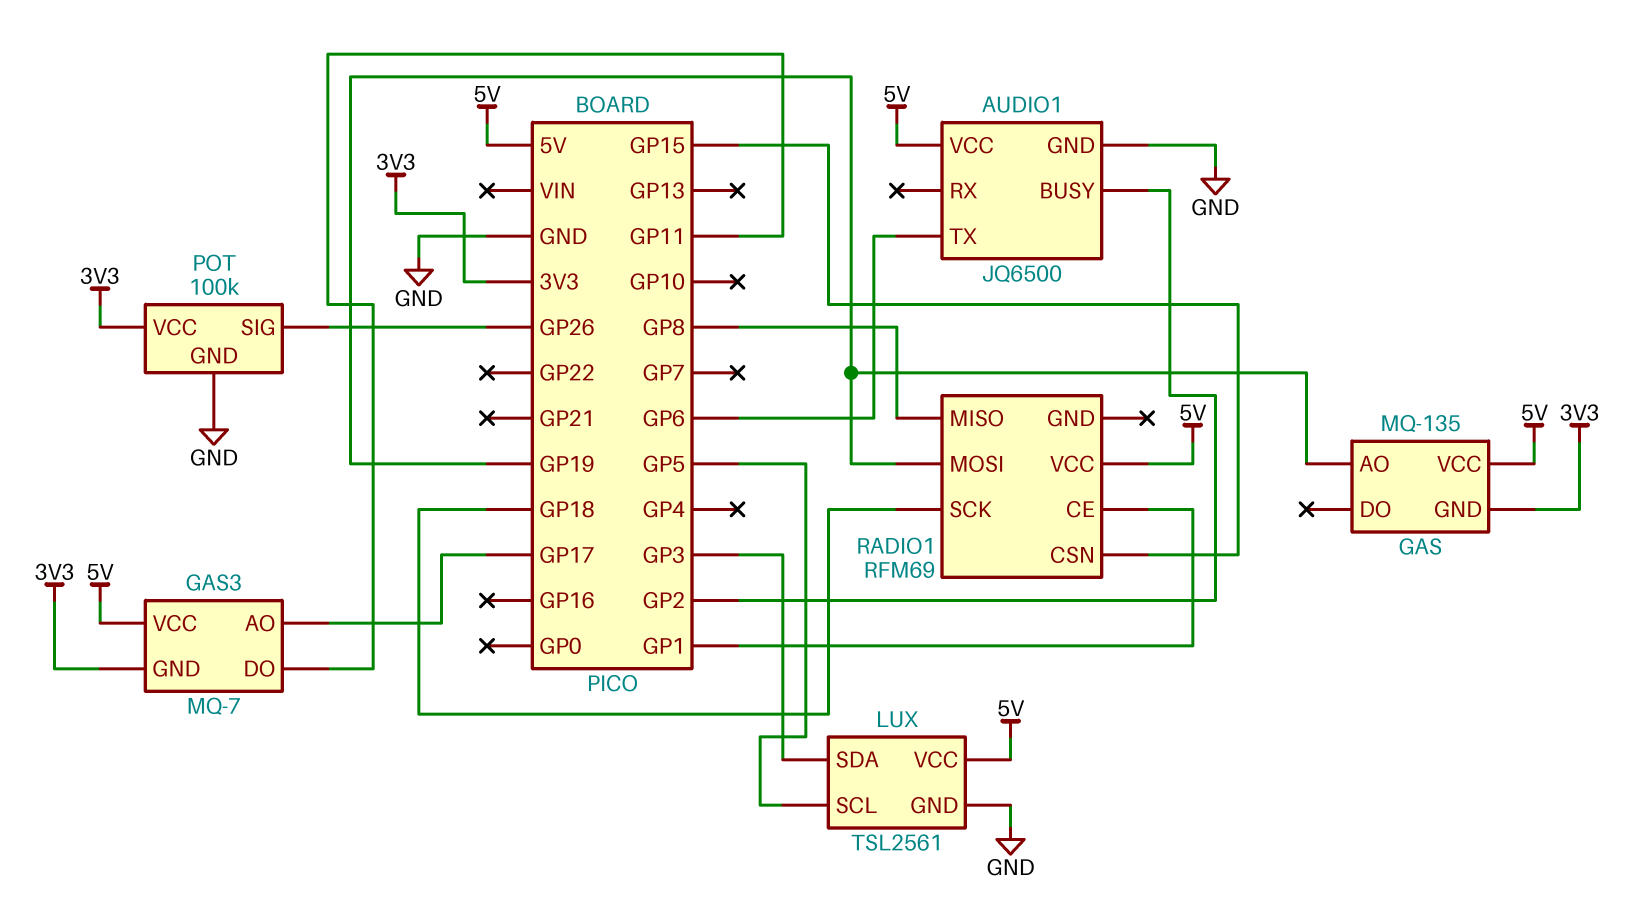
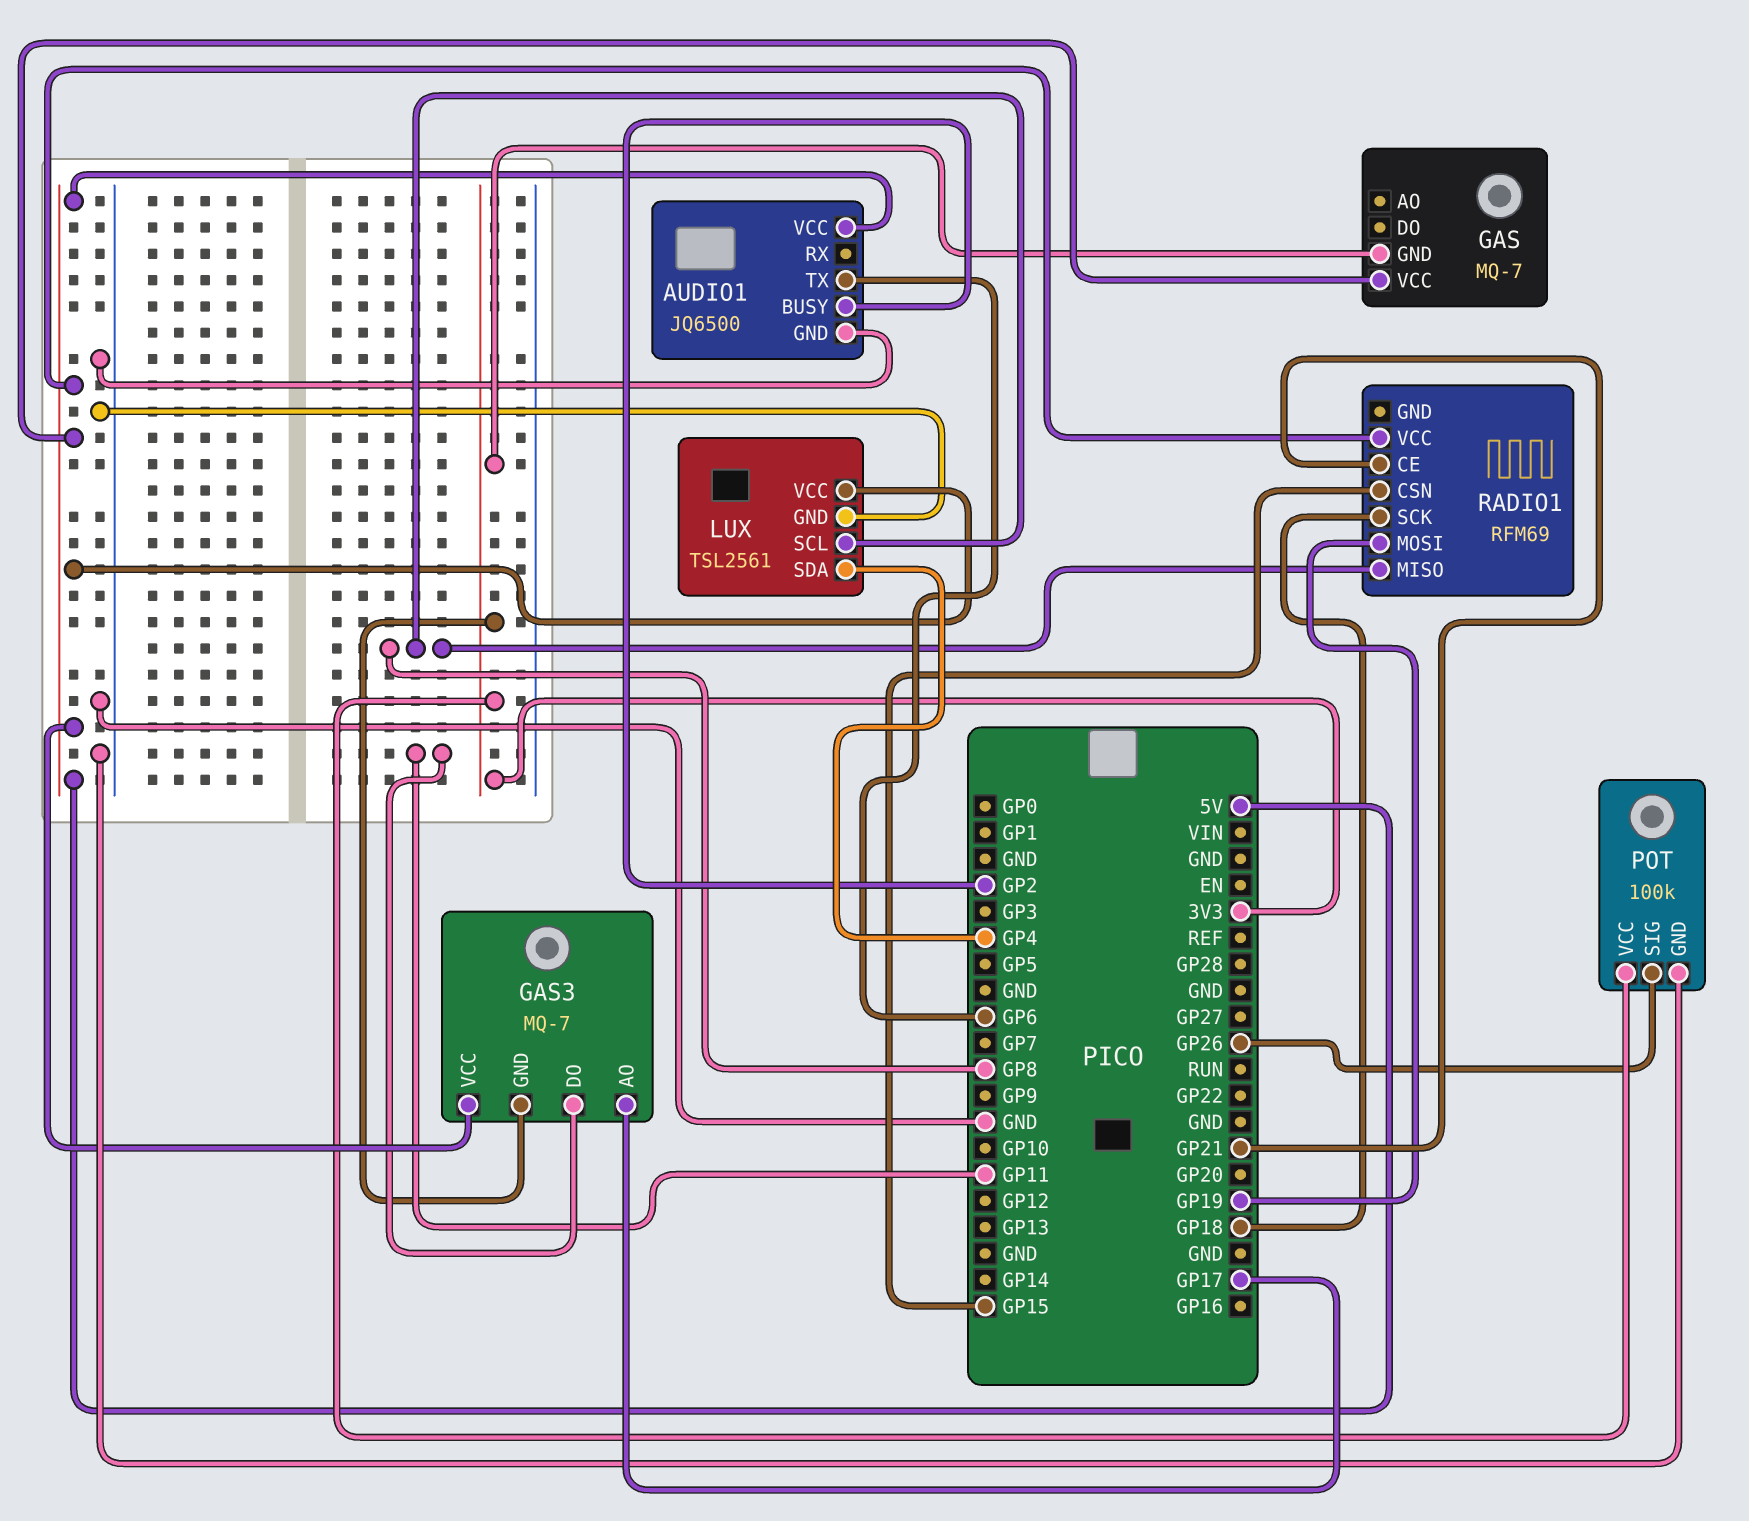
GAS: MQ-135 -> MQ-7
GAS pin AO: GP19 -> none
LUX pin SCL: GP5 -> GP8
LUX pin SDA: GP3 -> GP4
RADIO1 pin CE: GP1 -> GP21

